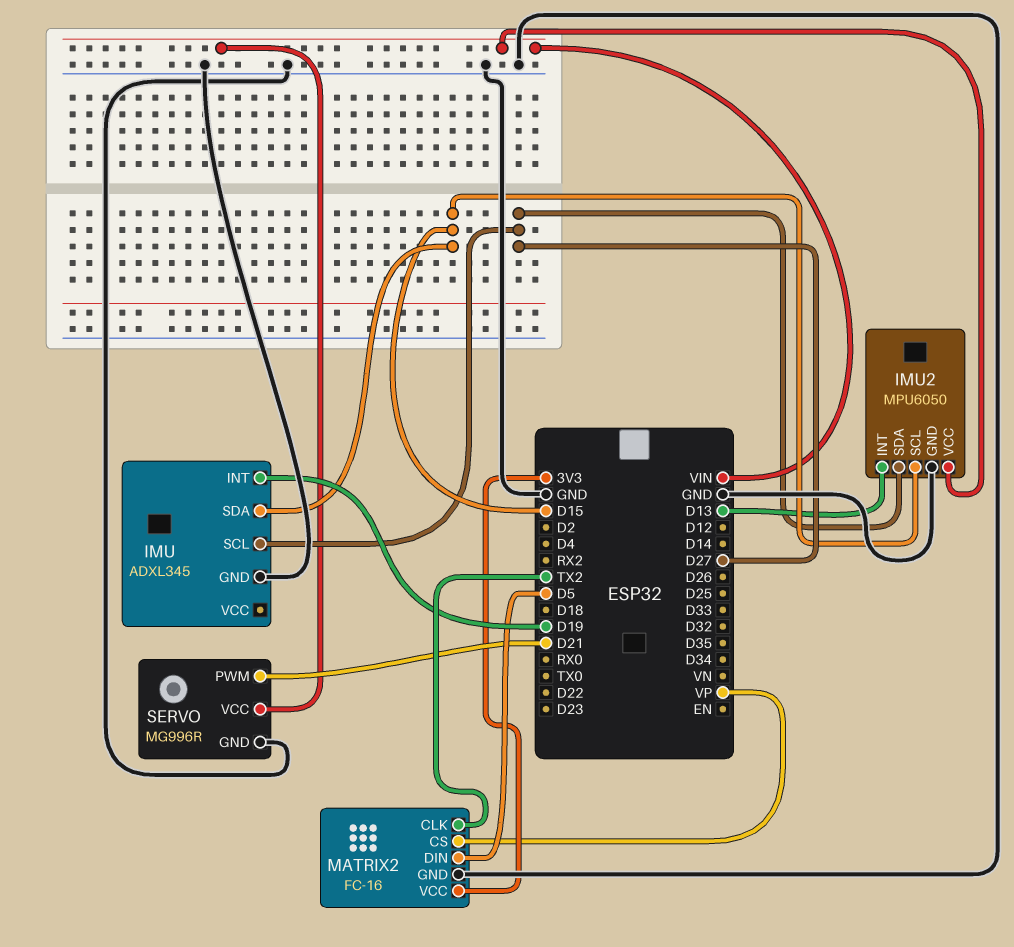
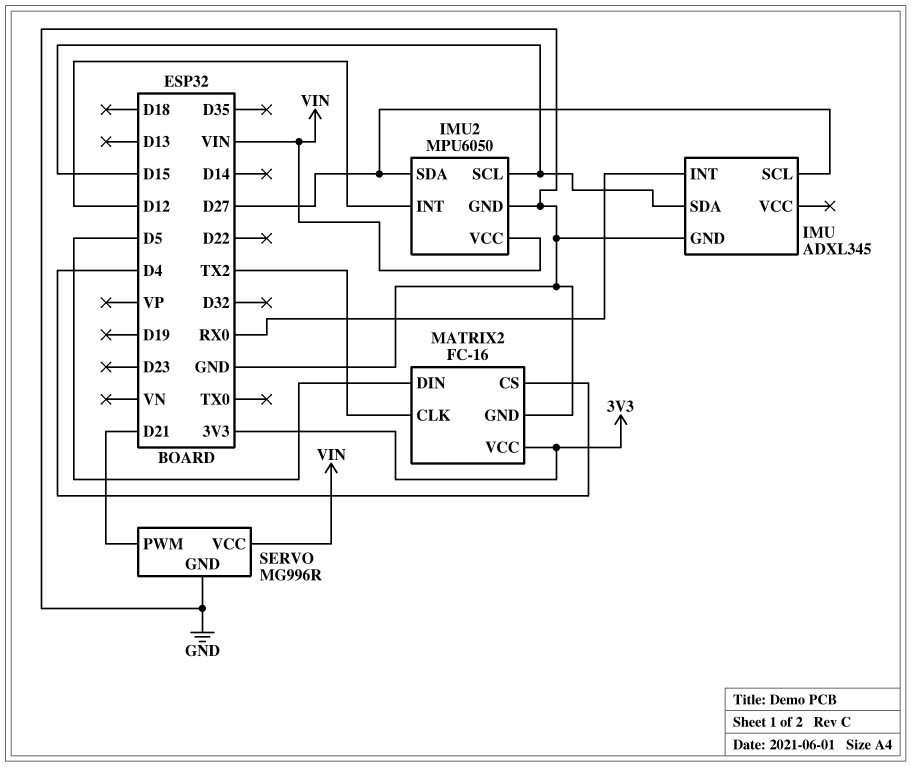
IMU pin INT: D19 -> RX0
IMU2 pin INT: D13 -> D12
MATRIX2 pin CS: VP -> D4

